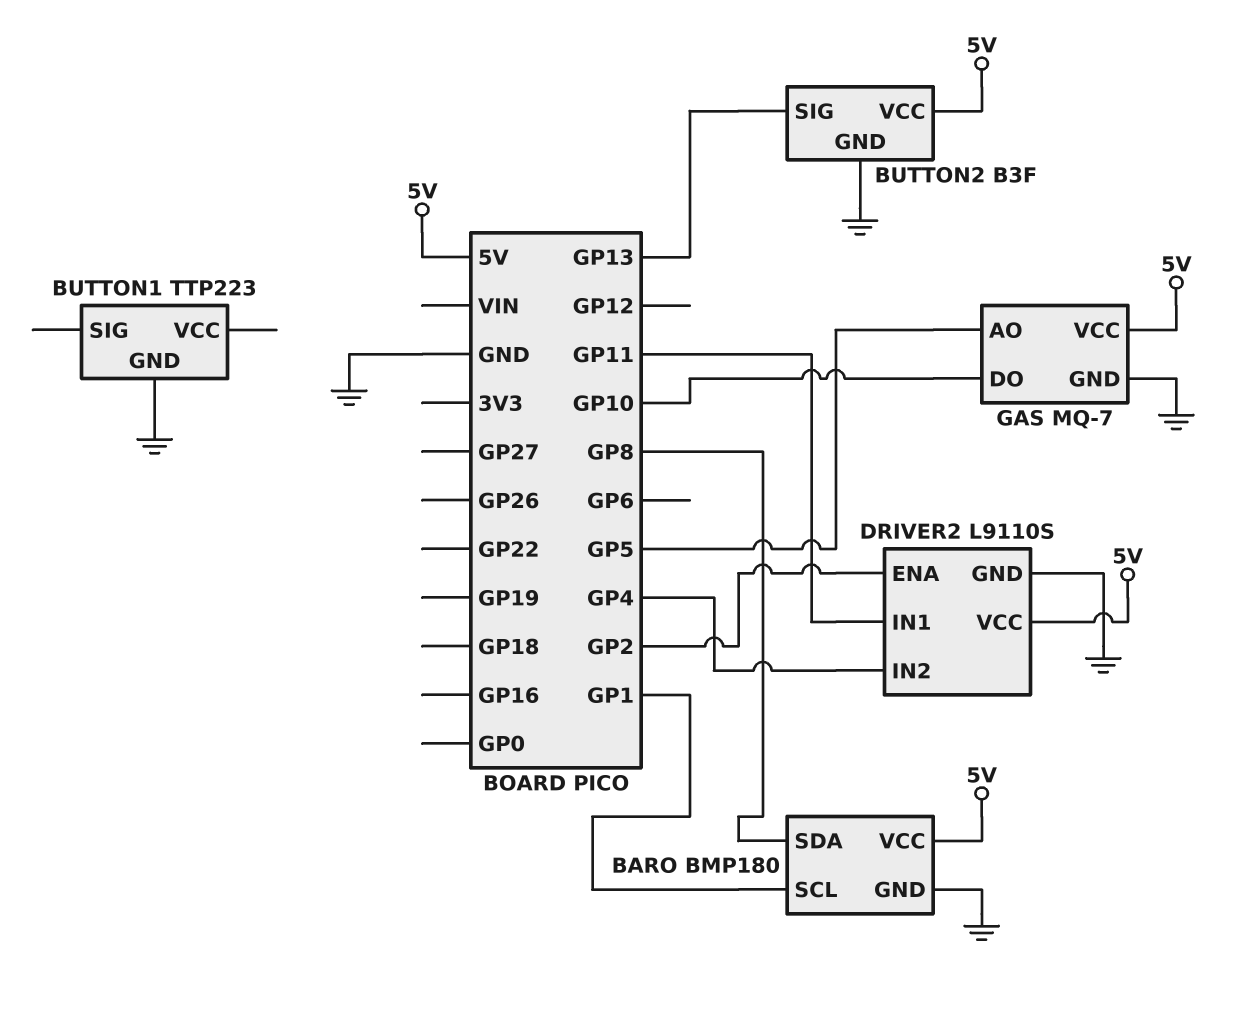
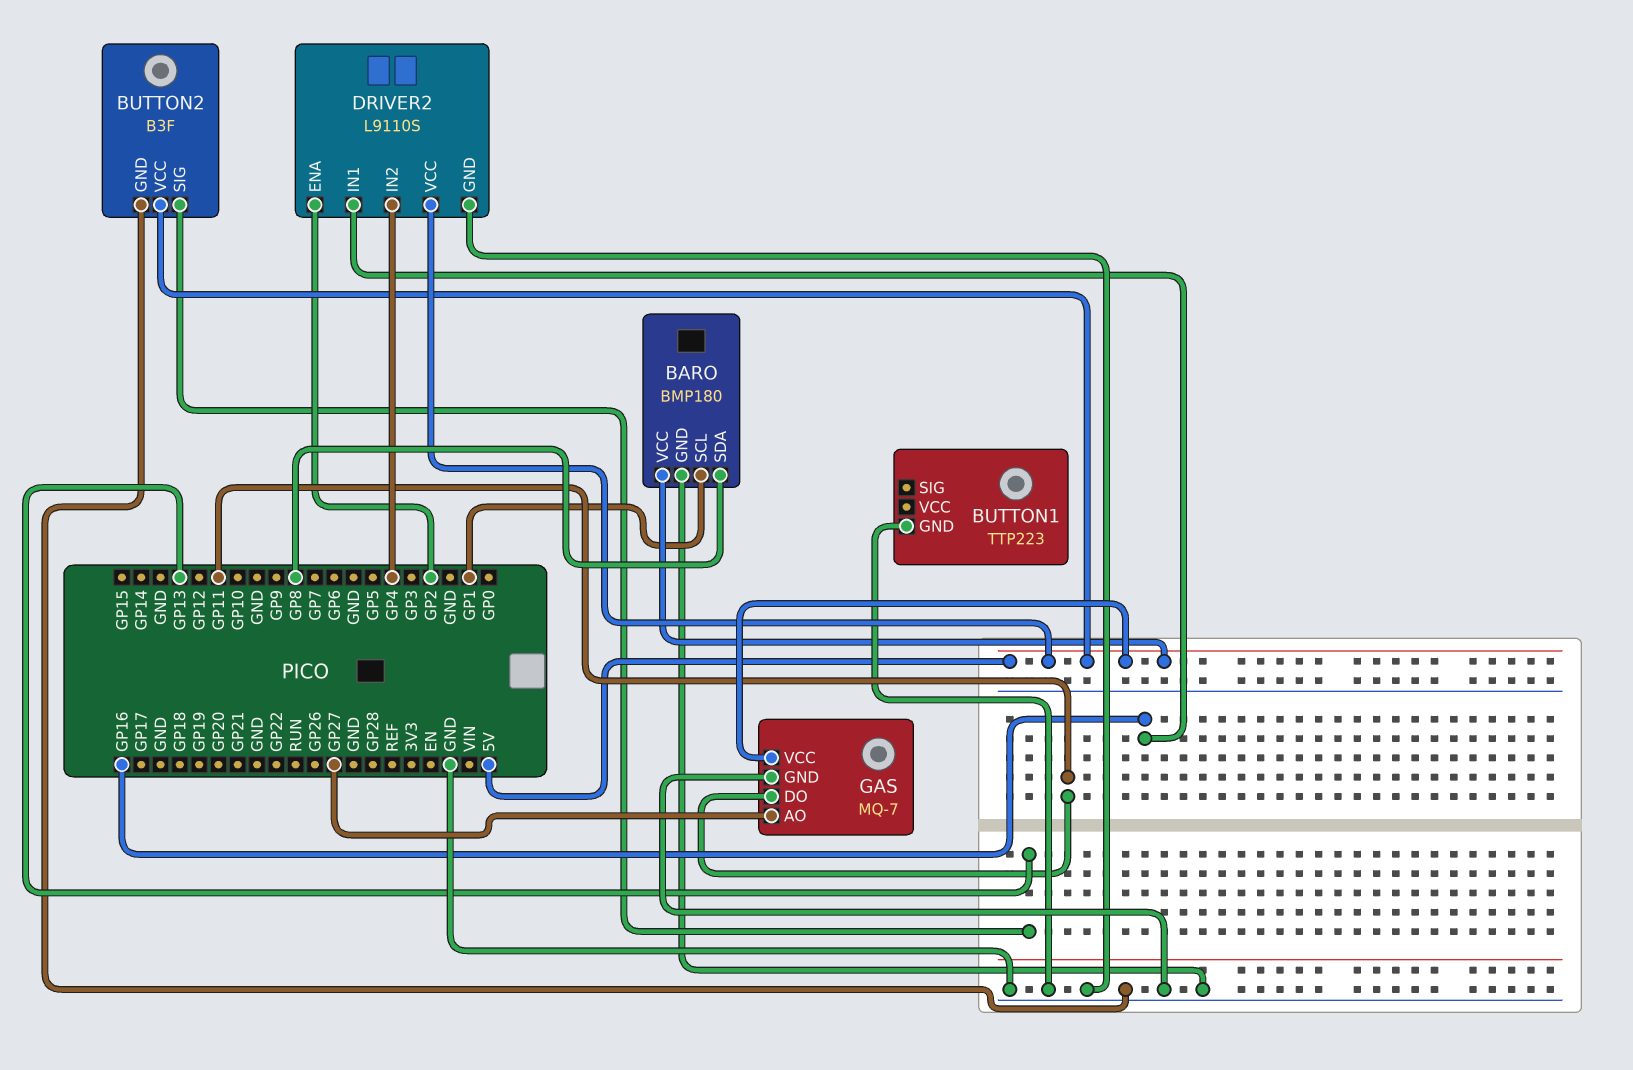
DRIVER2 pin IN1: GP11 -> GP16
GAS pin AO: GP5 -> GP27
GAS pin DO: GP10 -> GP11

